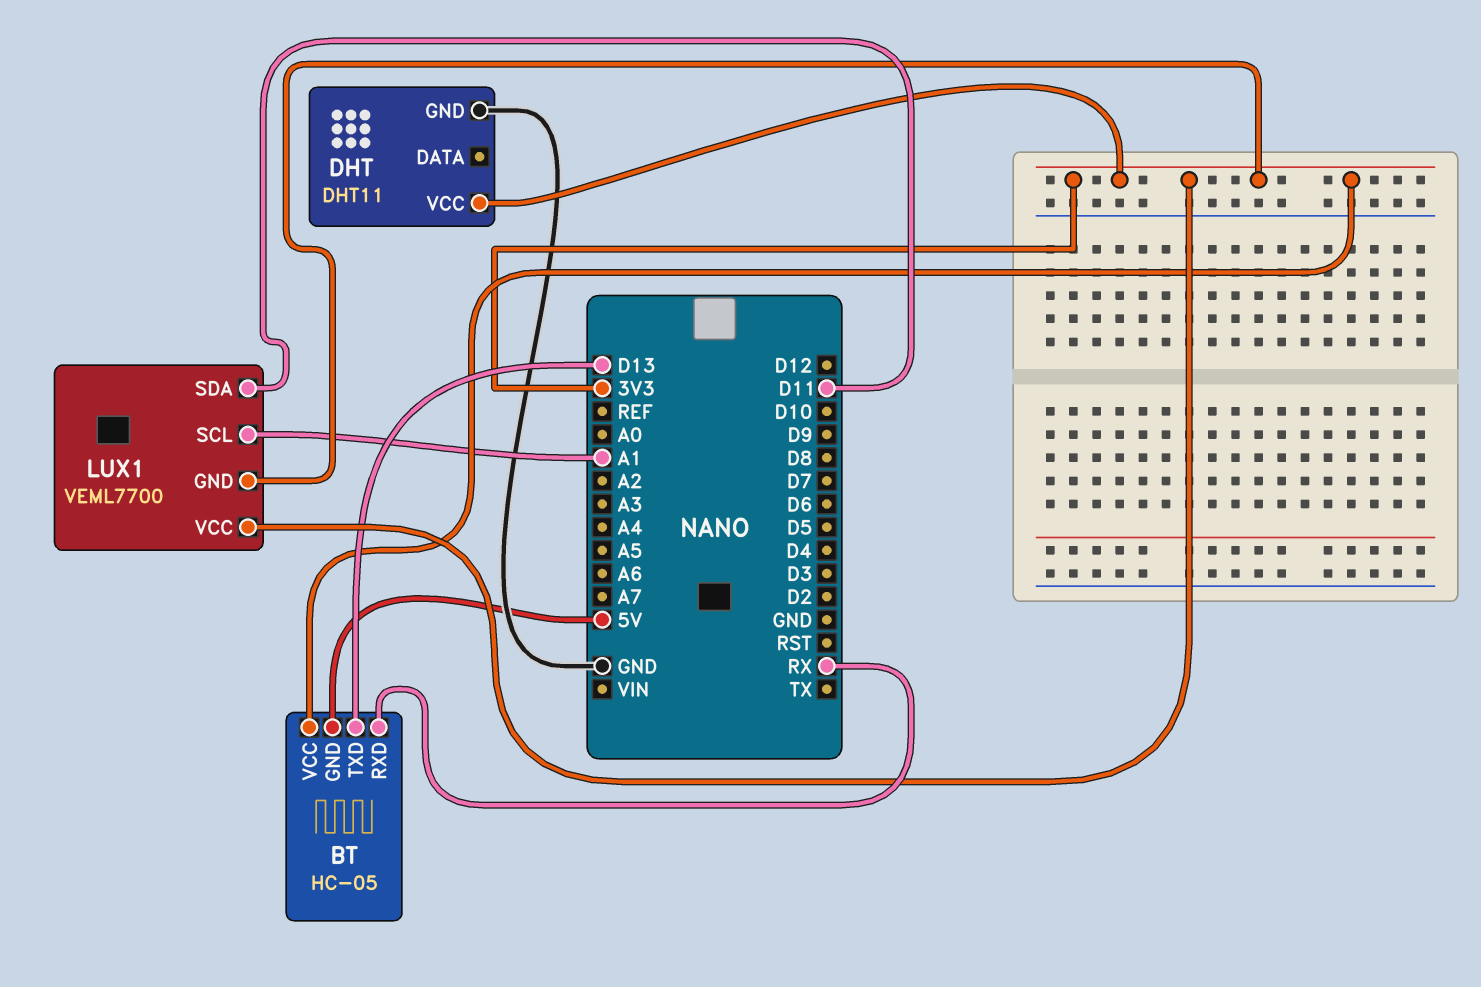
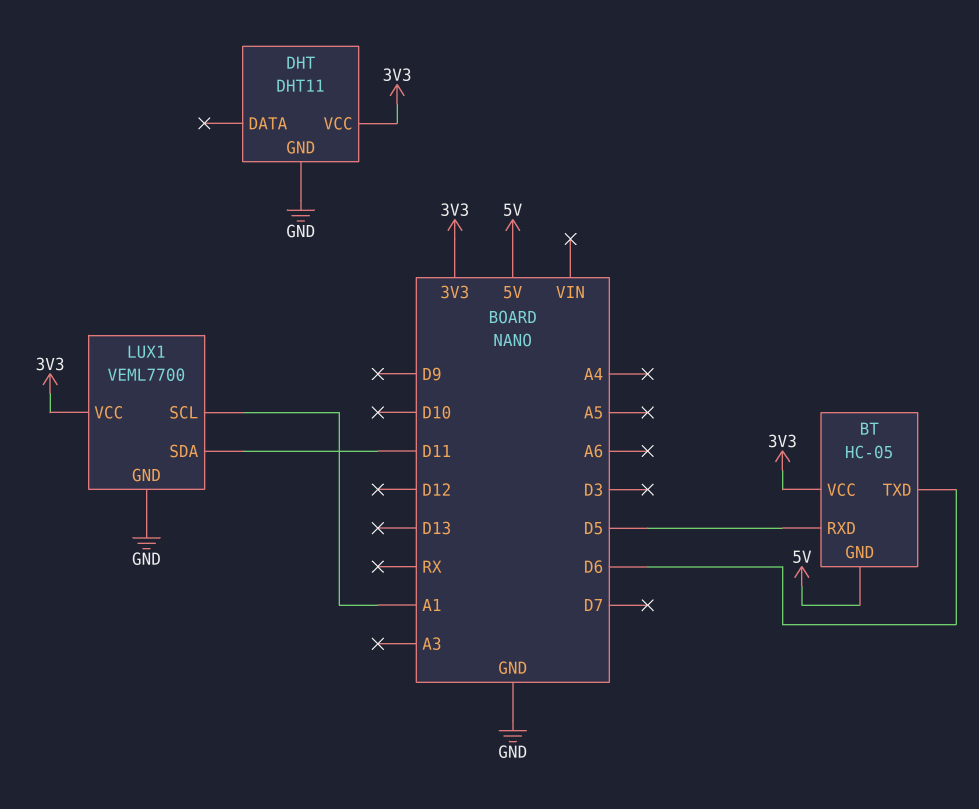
BT pin RXD: RX -> D5
BT pin TXD: D13 -> D6
LUX1 pin GND: 3V3 -> GND

